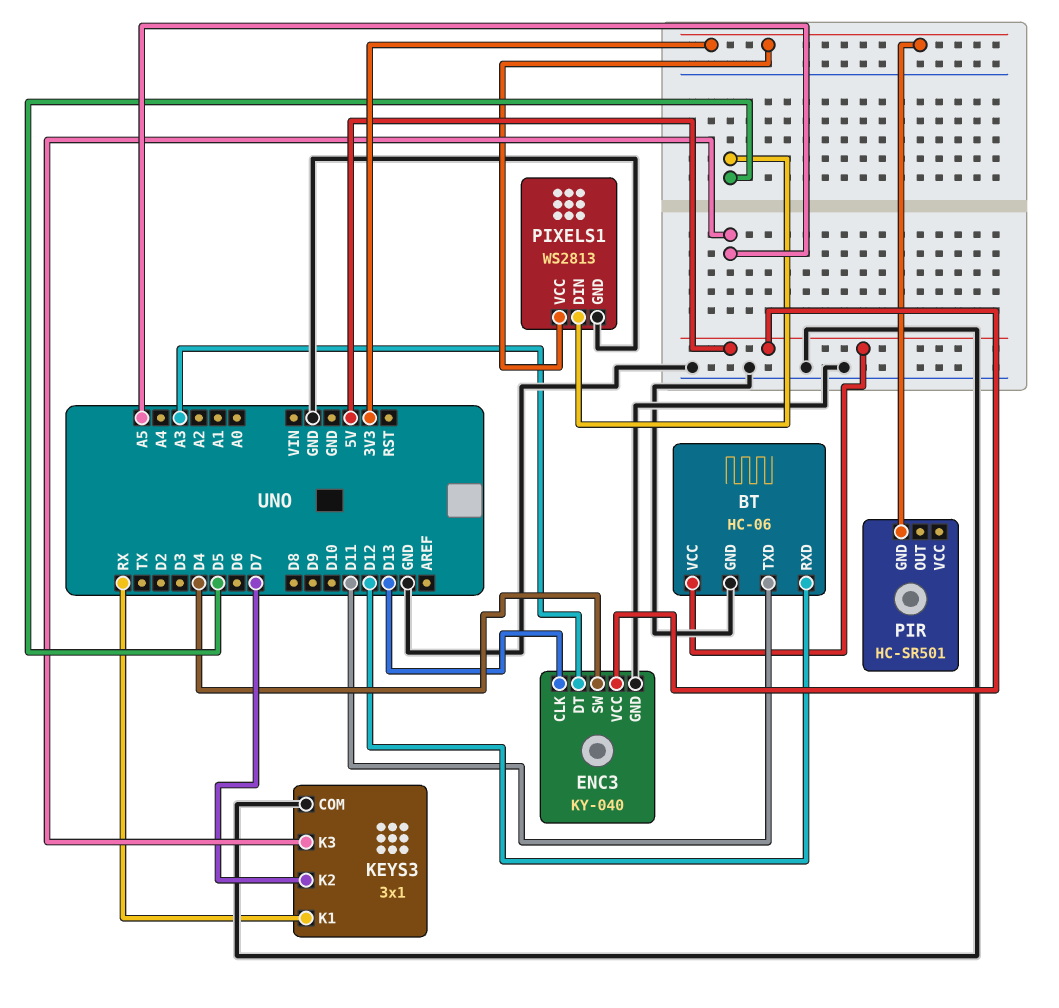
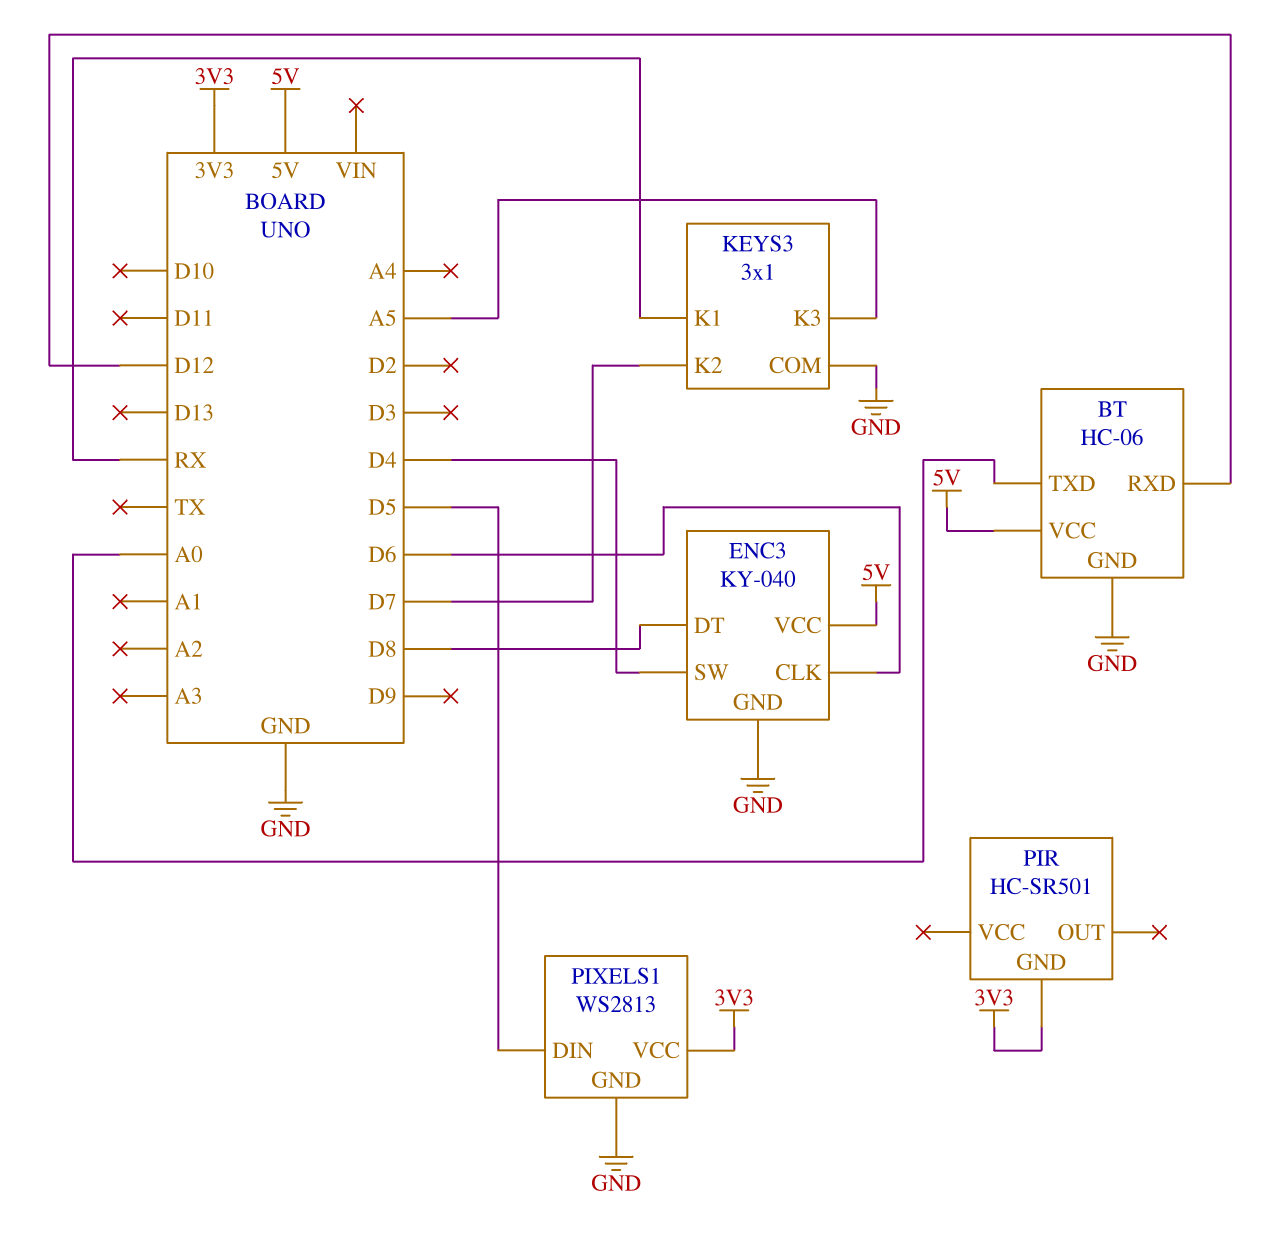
BT pin TXD: D11 -> A0
ENC3 pin CLK: D13 -> D6
ENC3 pin DT: A3 -> D8

